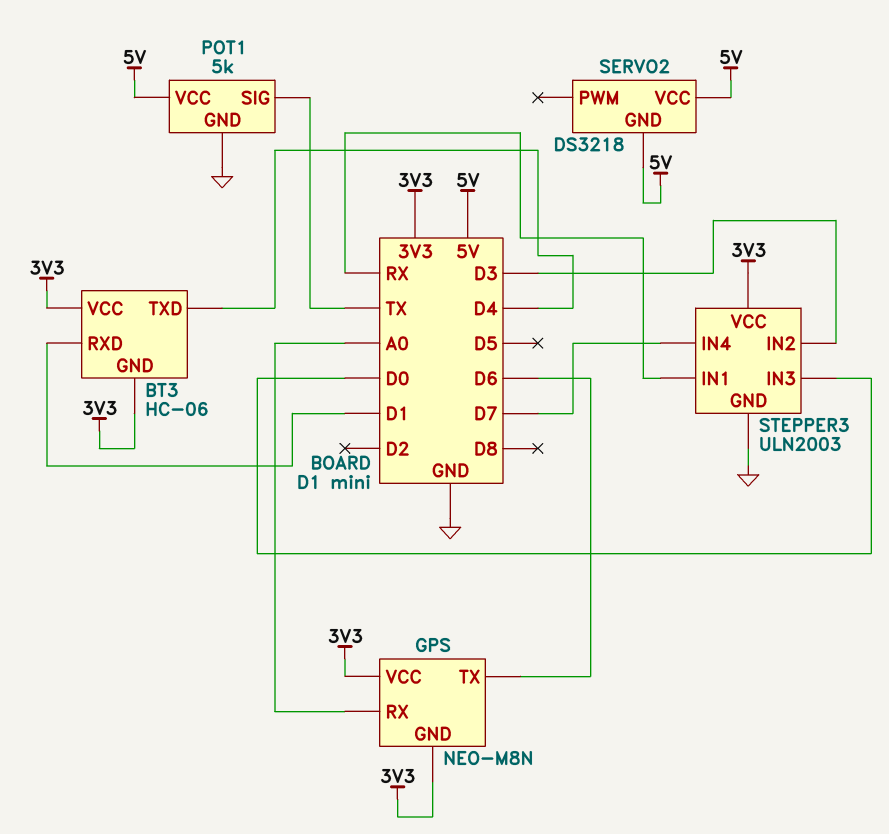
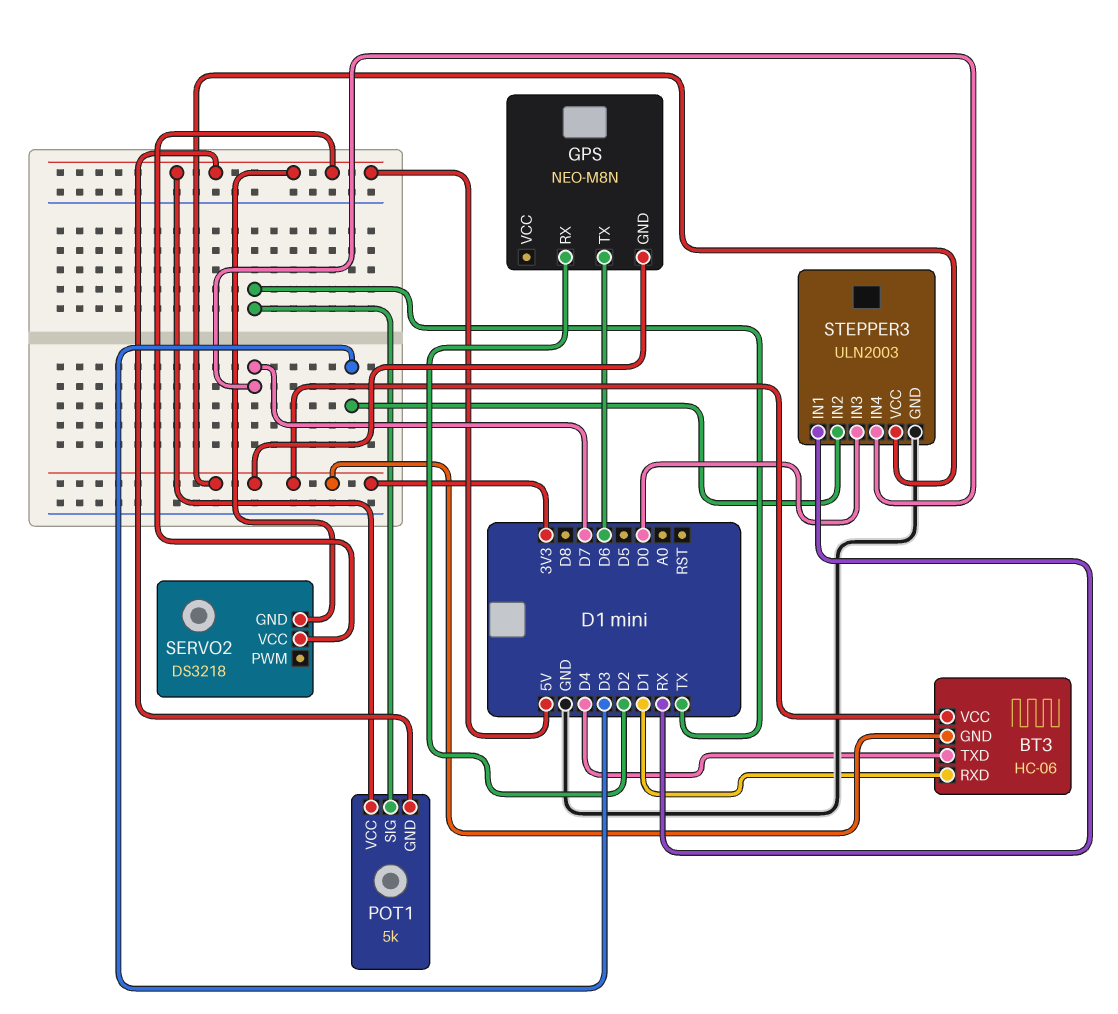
GPS pin RX: A0 -> D2
GPS pin VCC: 3V3 -> none
POT1 pin GND: GND -> 5V

